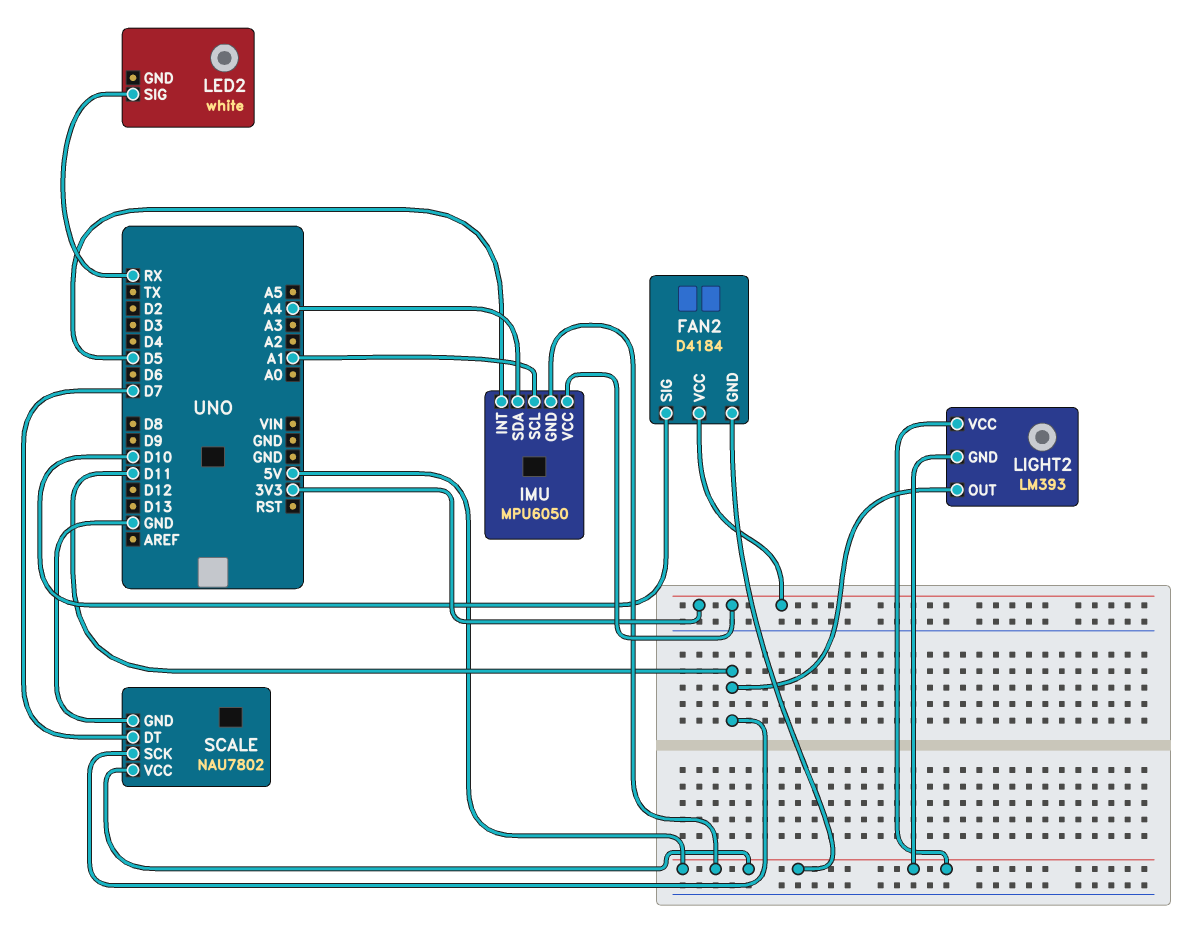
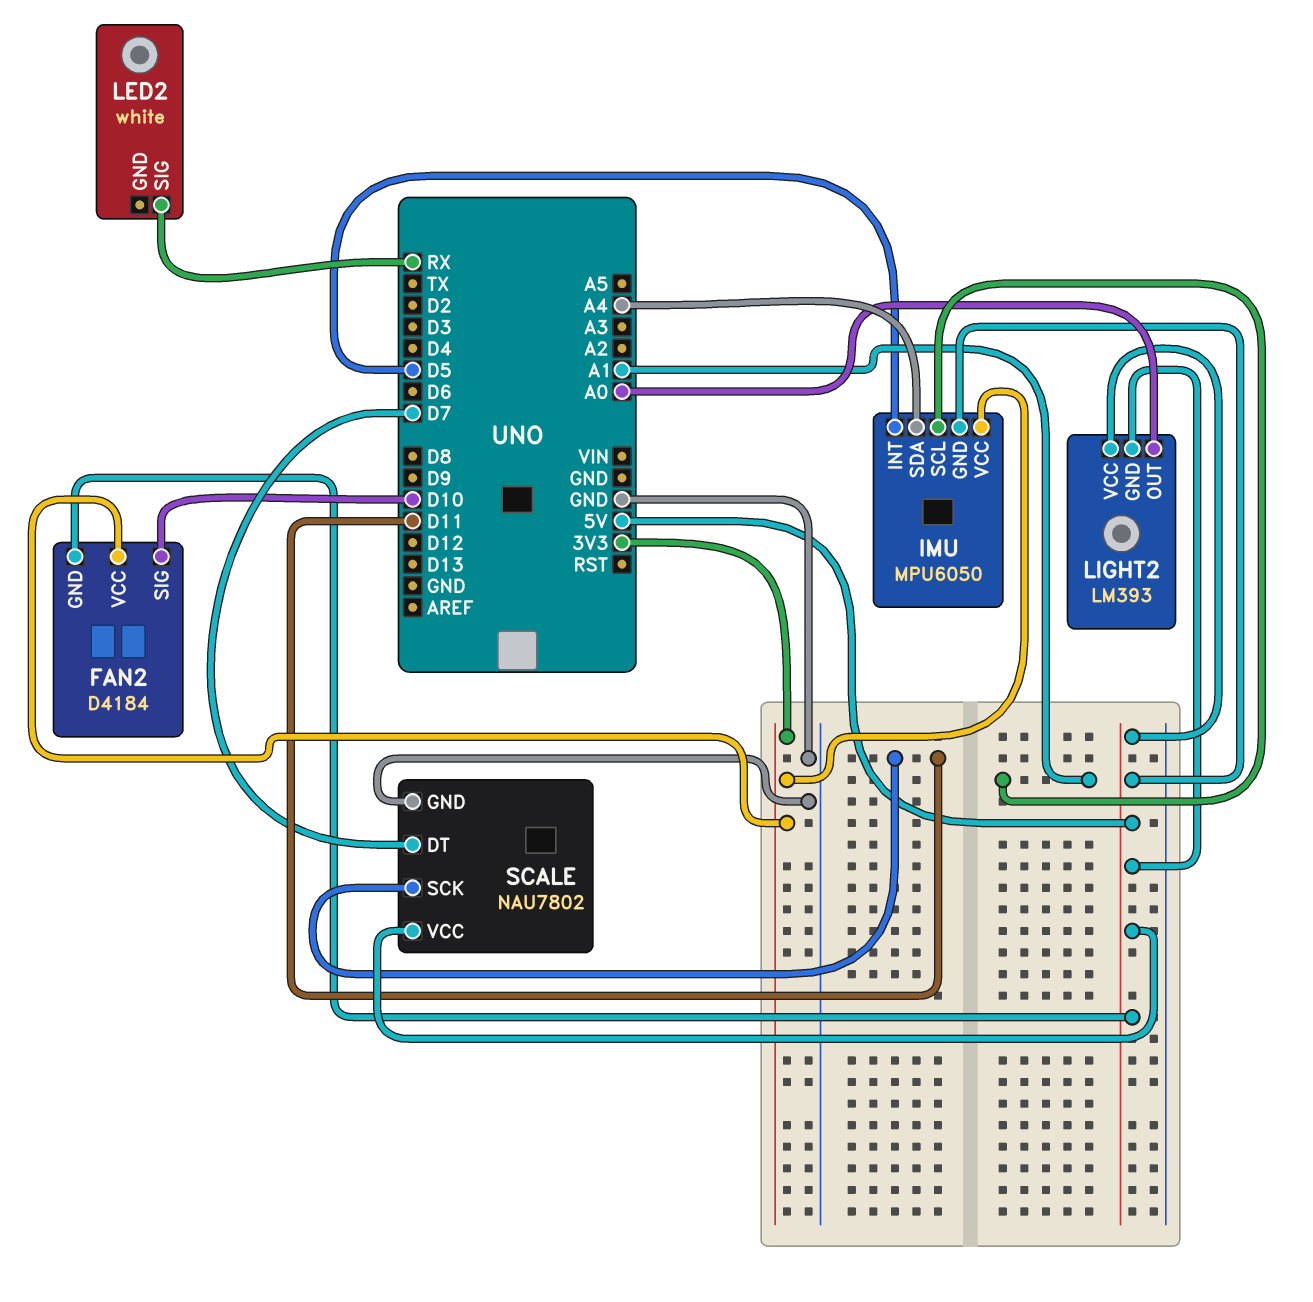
LIGHT2 pin OUT: D11 -> A0

